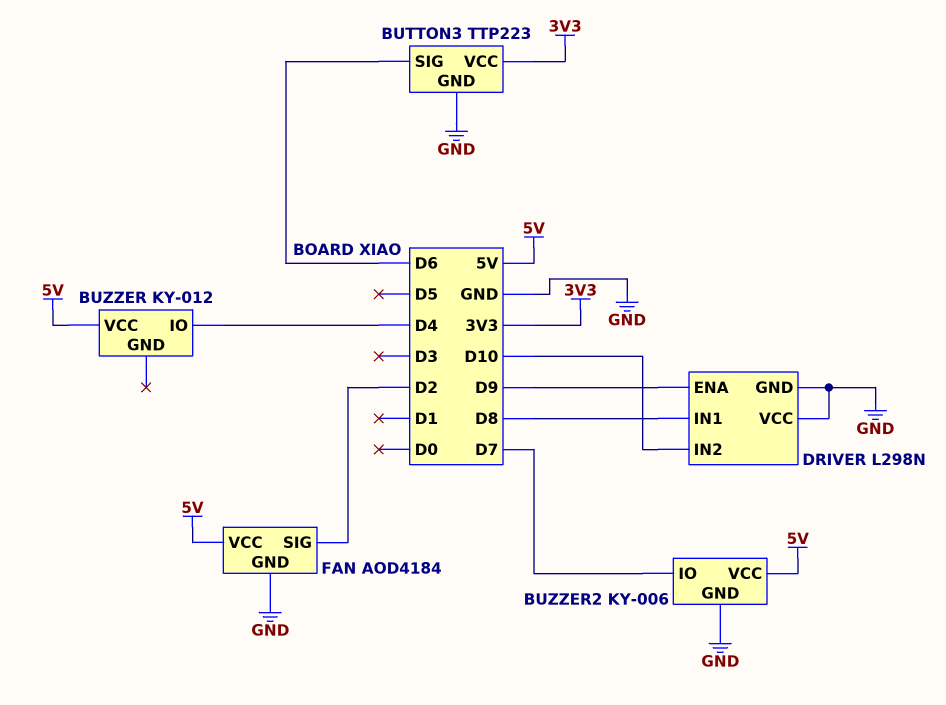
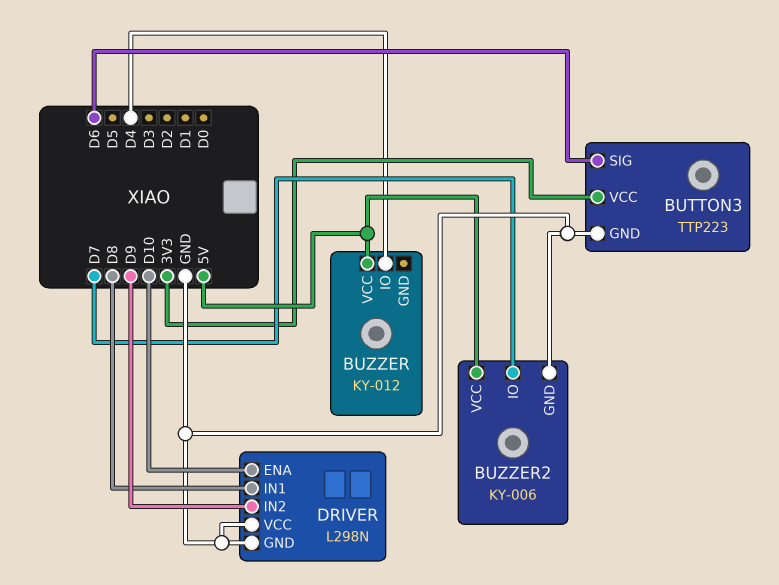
DRIVER pin ENA: D9 -> D10
DRIVER pin IN2: D10 -> D9
FAN: AOD4184 -> none
FAN pin GND: GND -> none
FAN pin SIG: D2 -> none
FAN pin VCC: 5V -> none

